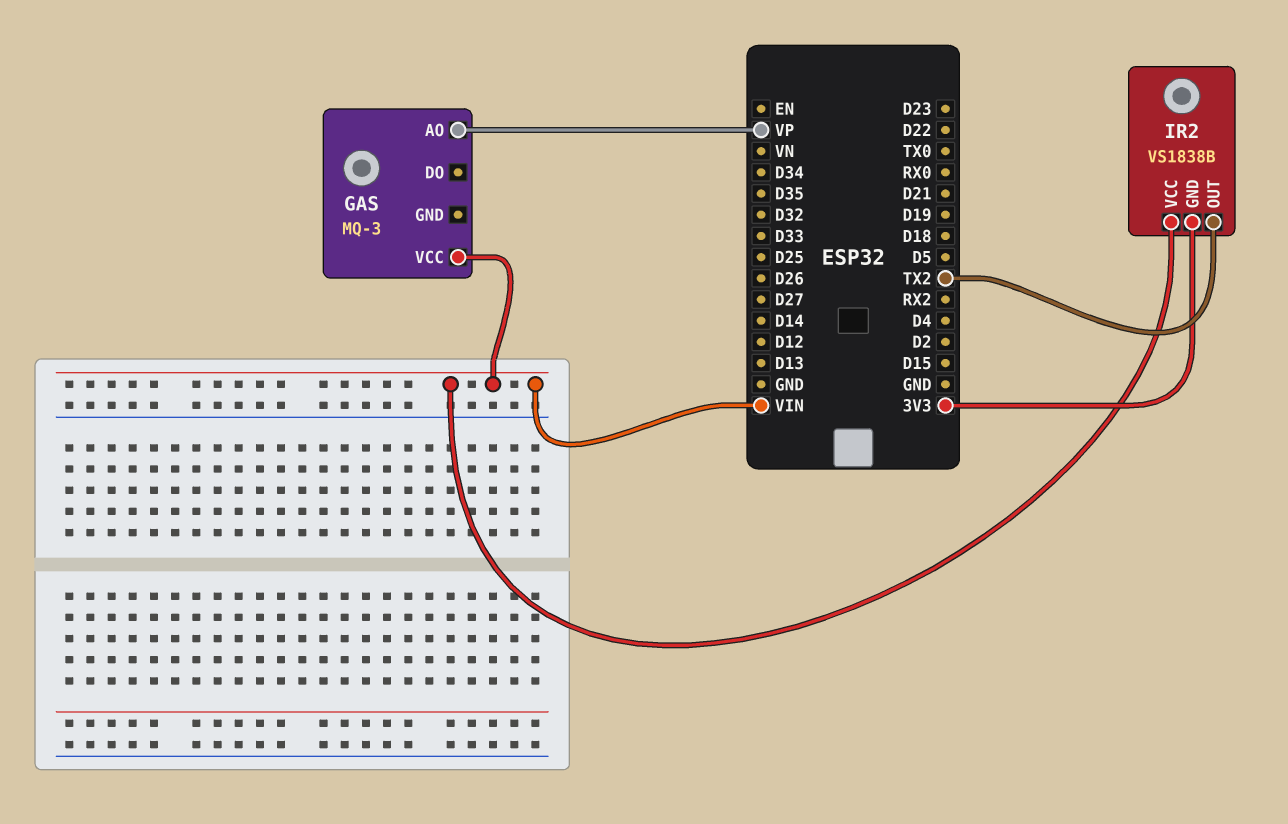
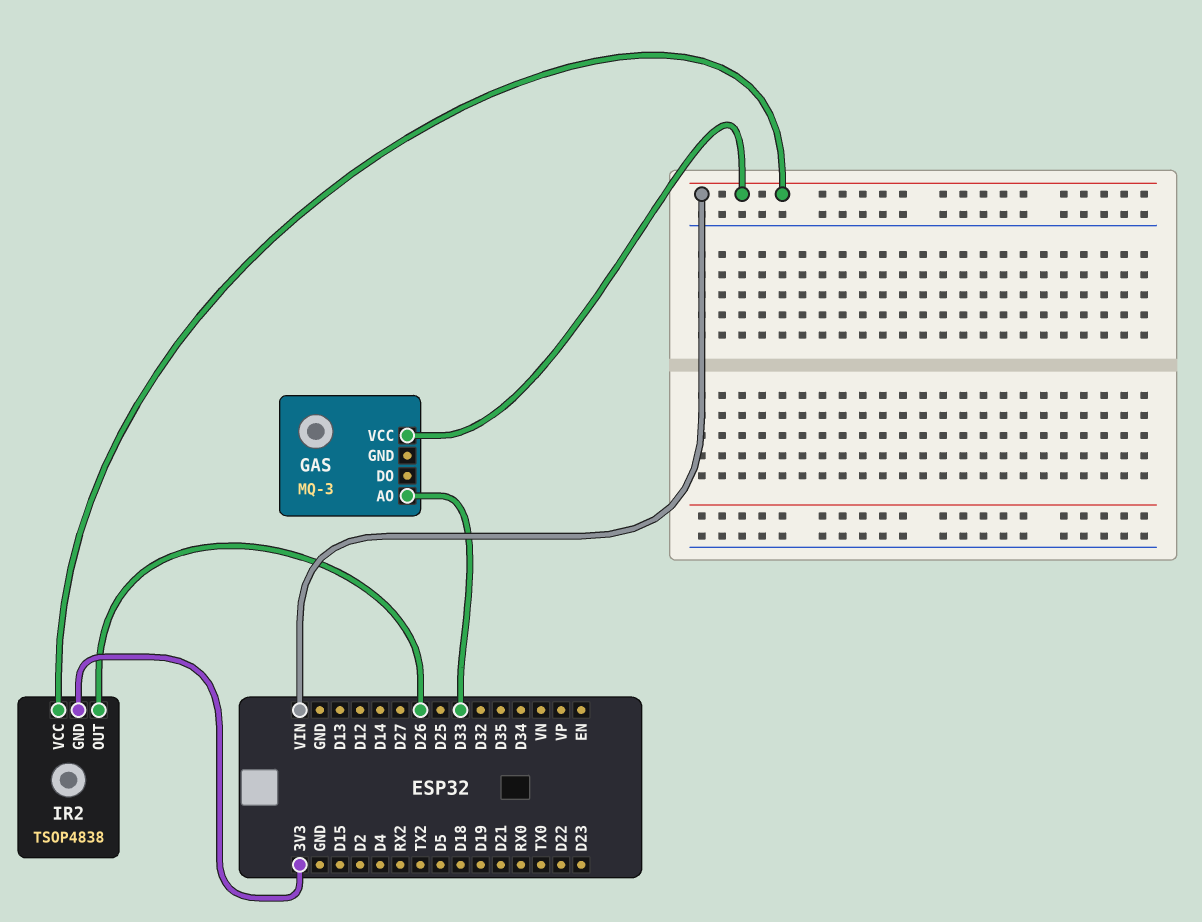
GAS pin AO: VP -> D33
IR2: VS1838B -> TSOP4838
IR2 pin OUT: TX2 -> D26

